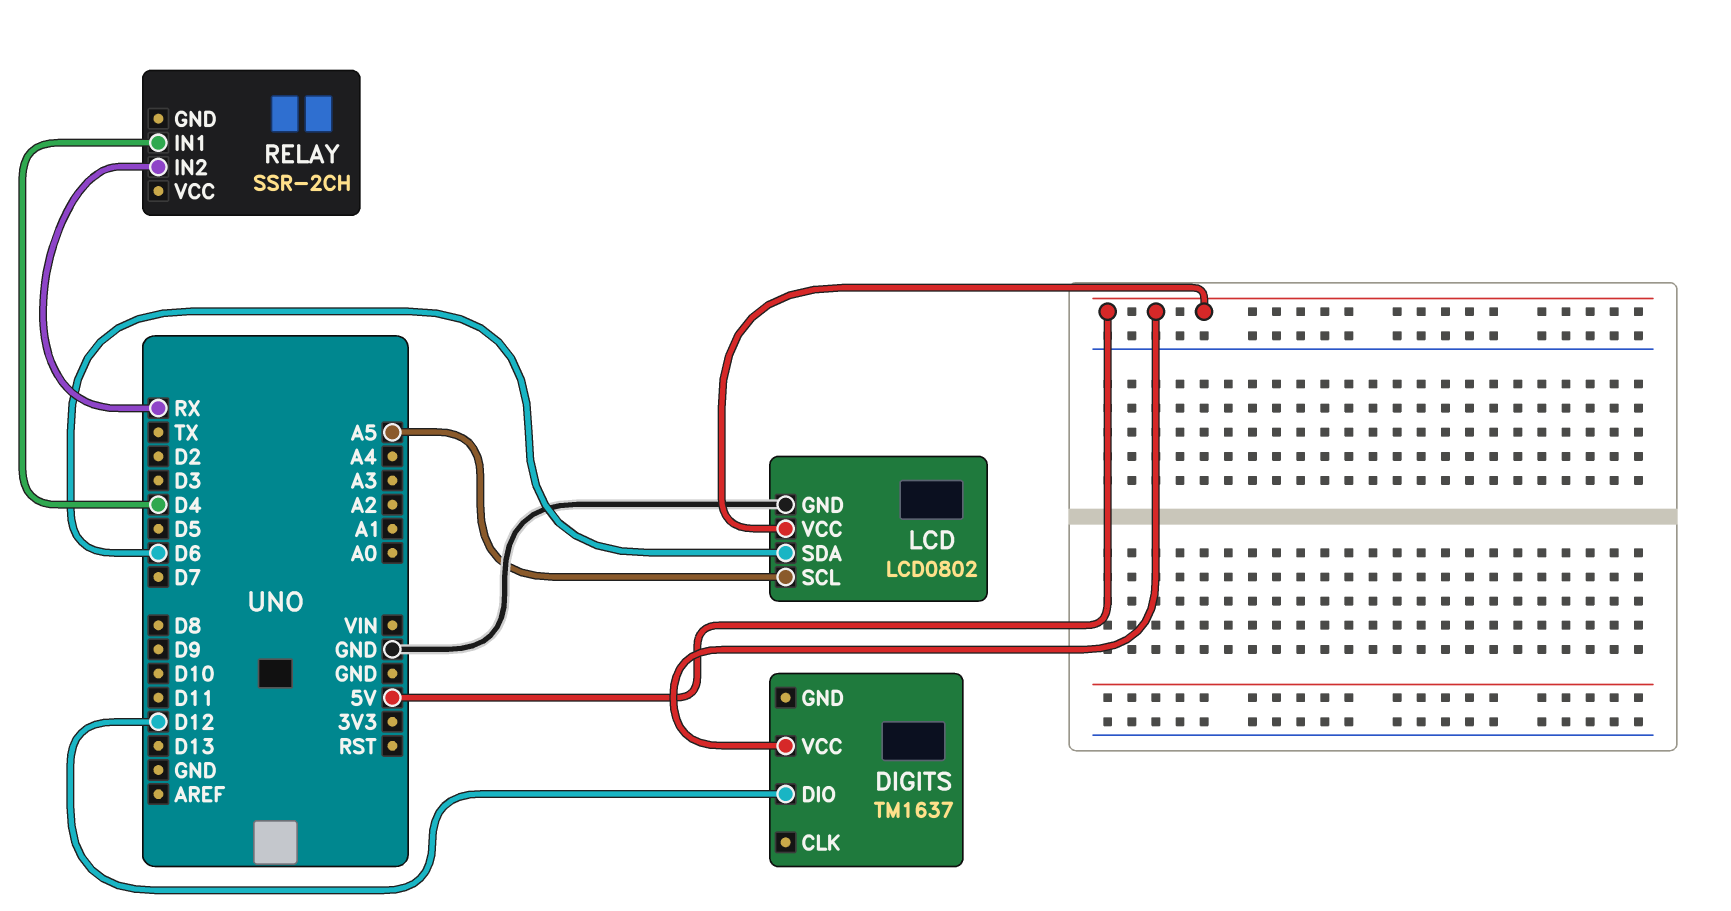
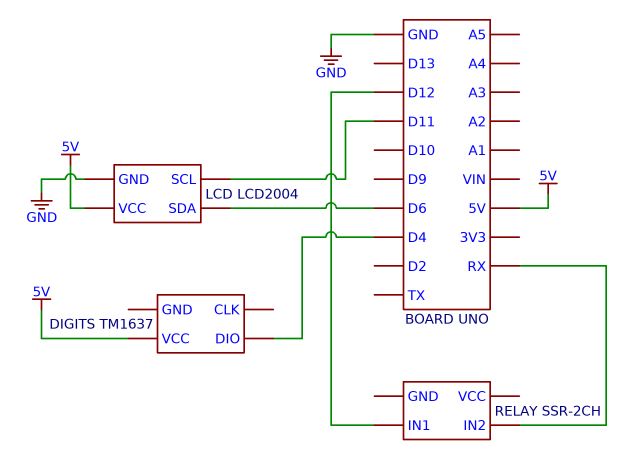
DIGITS pin DIO: D12 -> D4
LCD: LCD0802 -> LCD2004
LCD pin SCL: A5 -> D11
RELAY pin IN1: D4 -> D12

